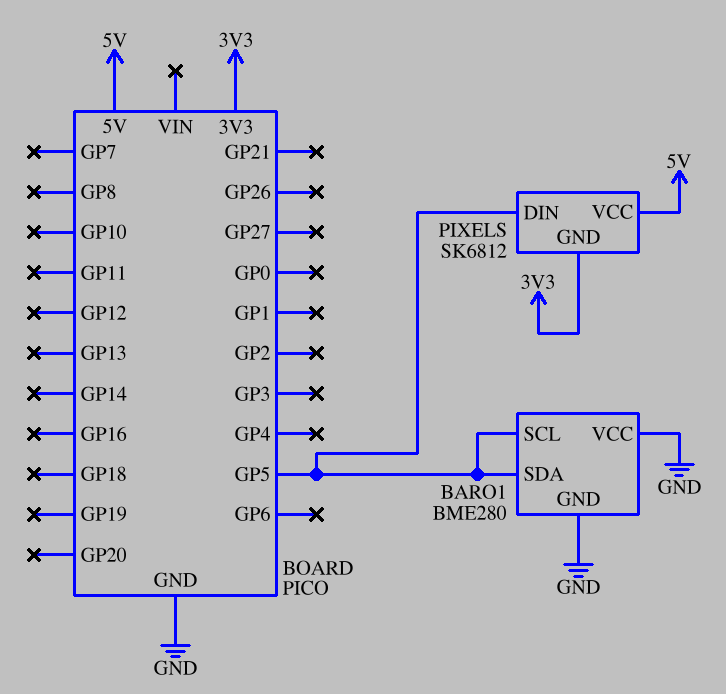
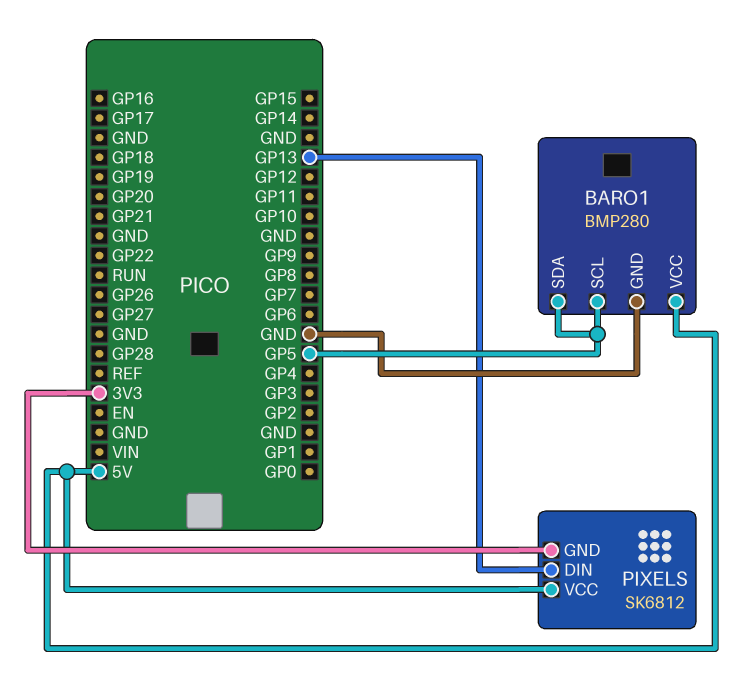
BARO1: BME280 -> BMP280
BARO1 pin VCC: GND -> 5V
PIXELS pin DIN: GP5 -> GP13

